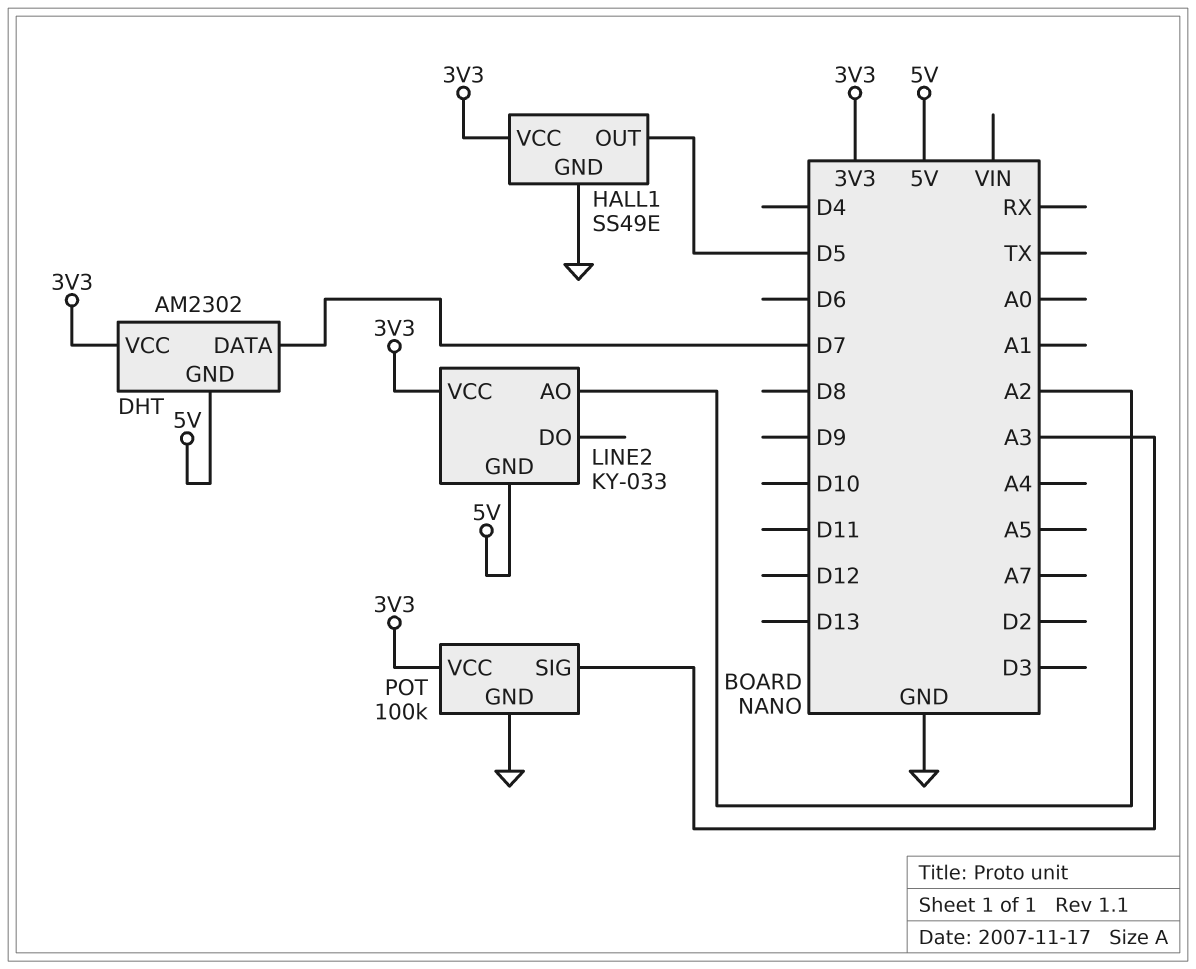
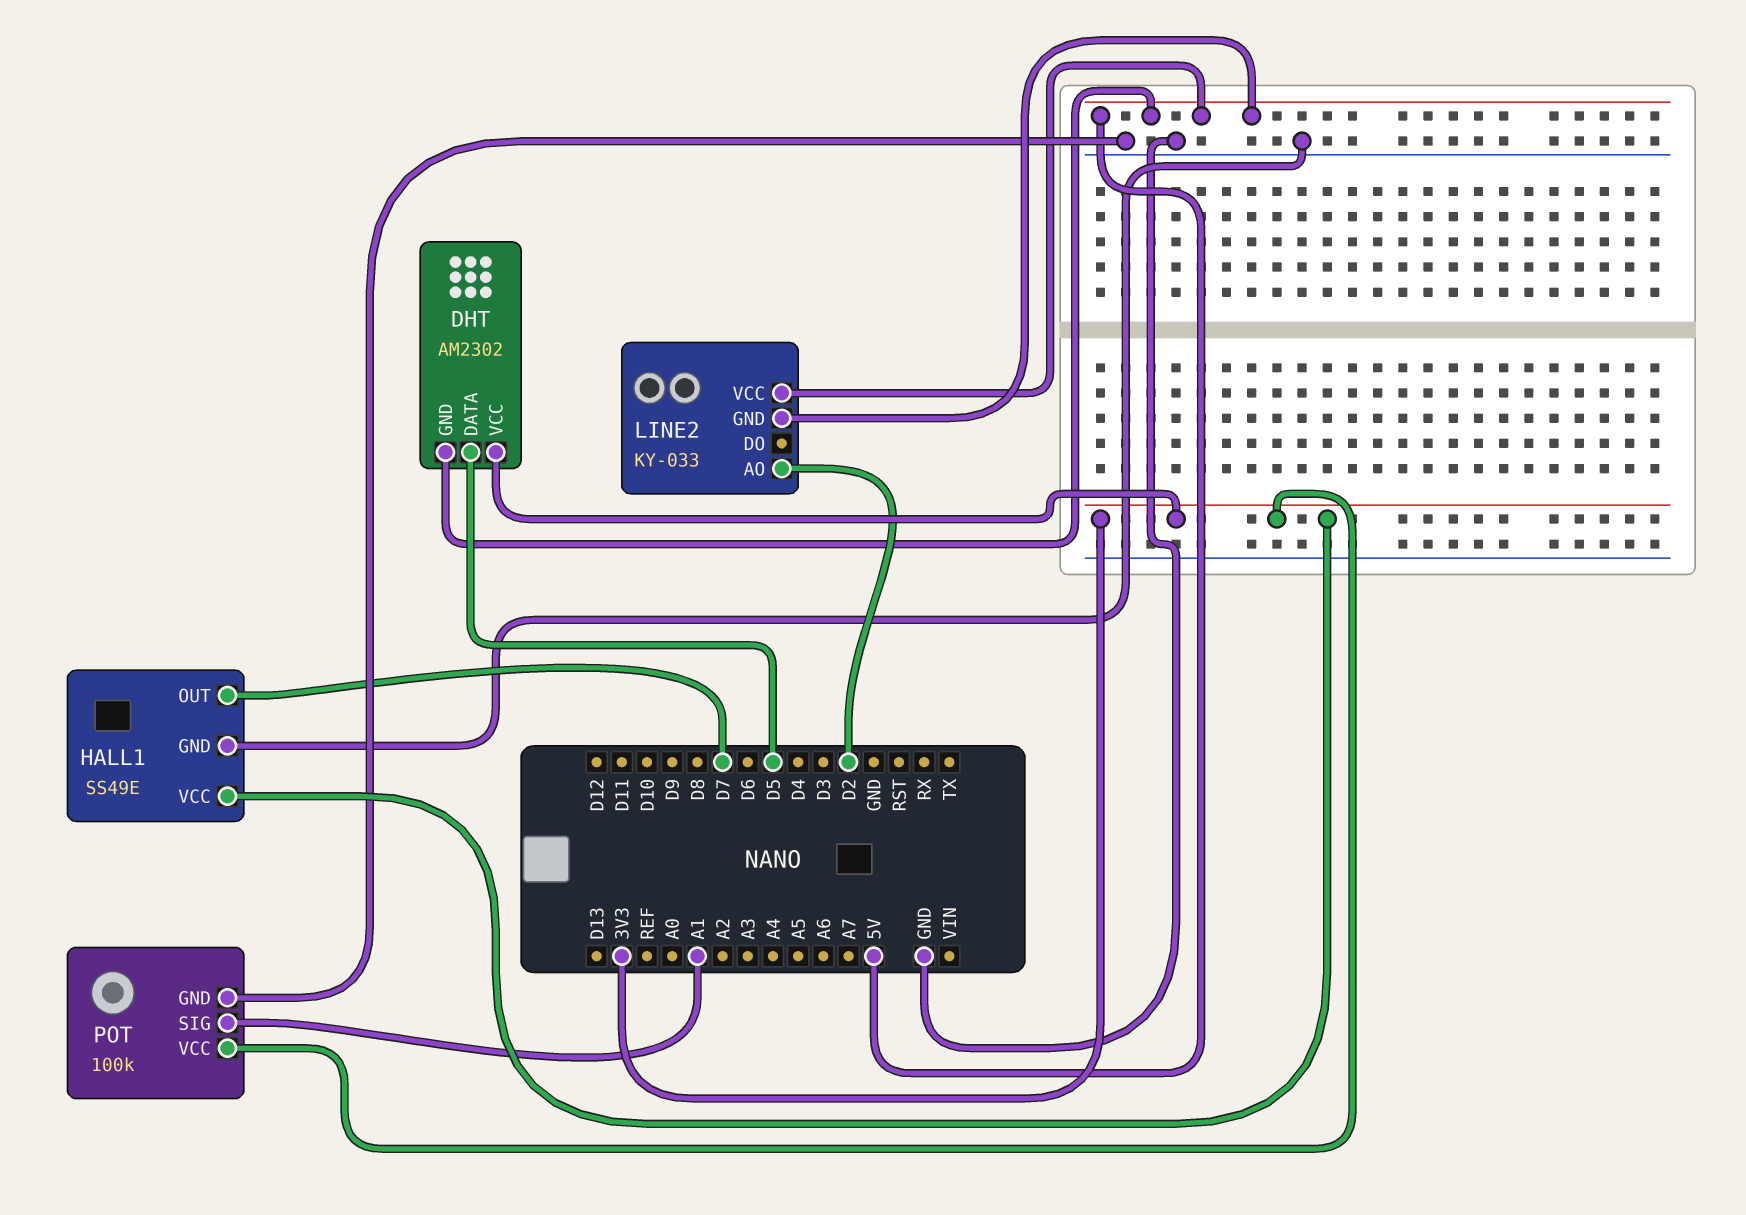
DHT pin DATA: D7 -> D5
HALL1 pin OUT: D5 -> D7
LINE2 pin AO: A2 -> D2
LINE2 pin VCC: 3V3 -> 5V
POT pin SIG: A3 -> A1

